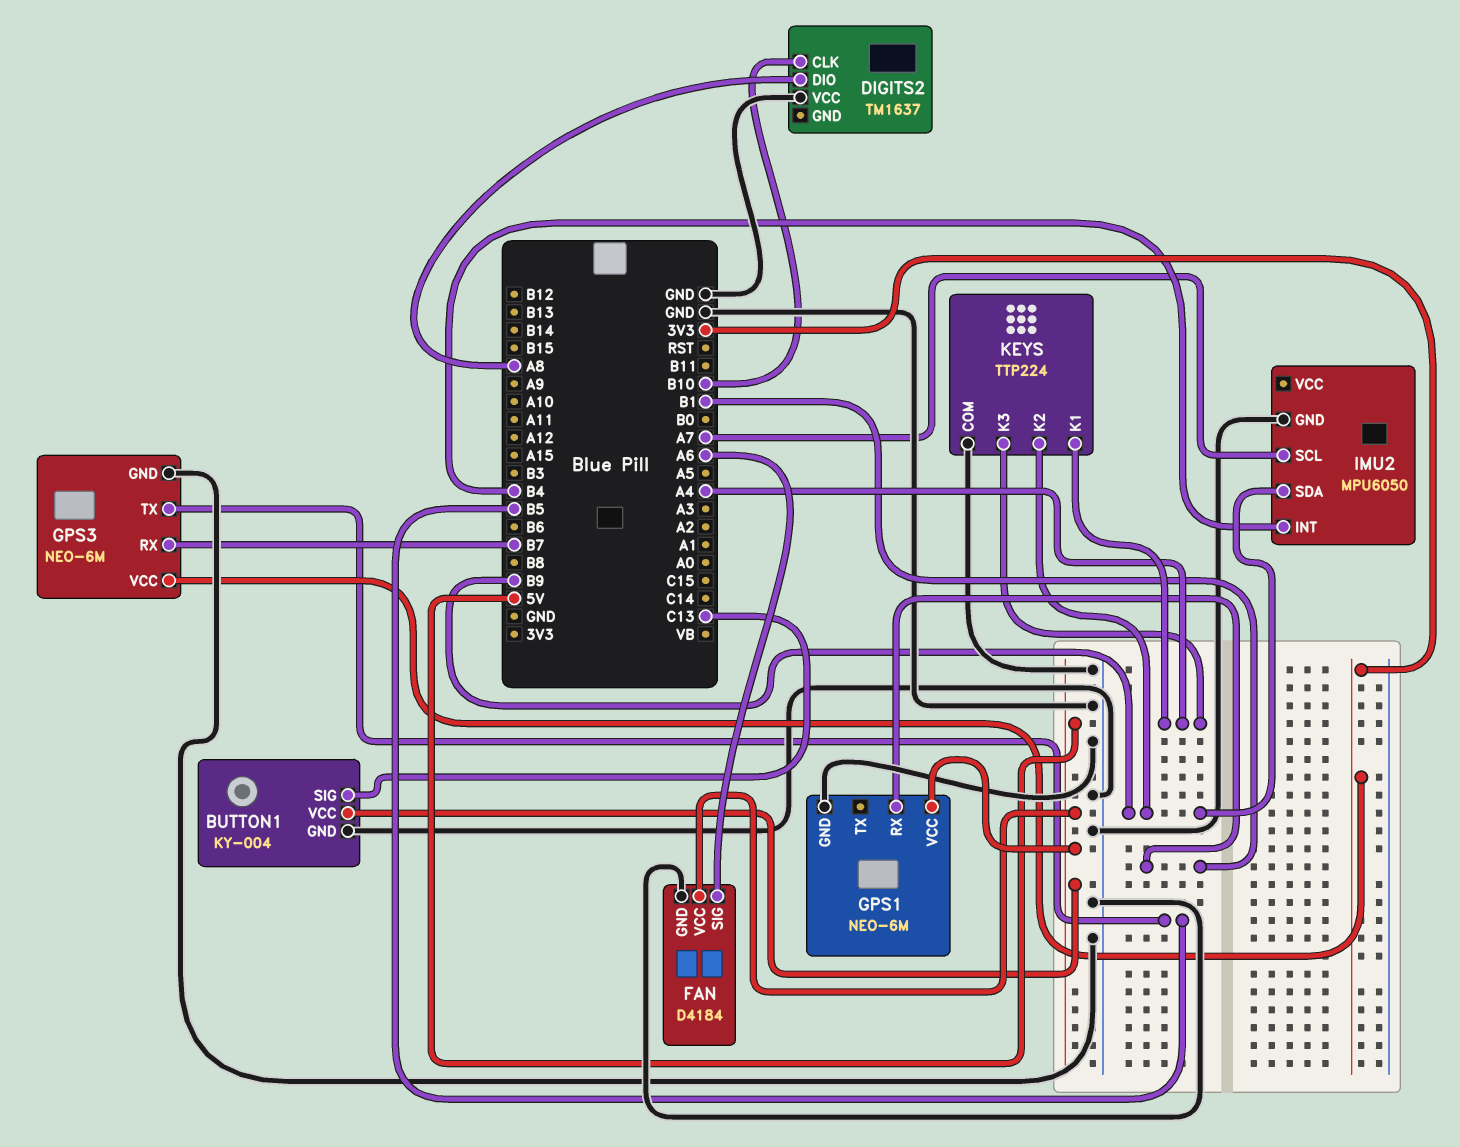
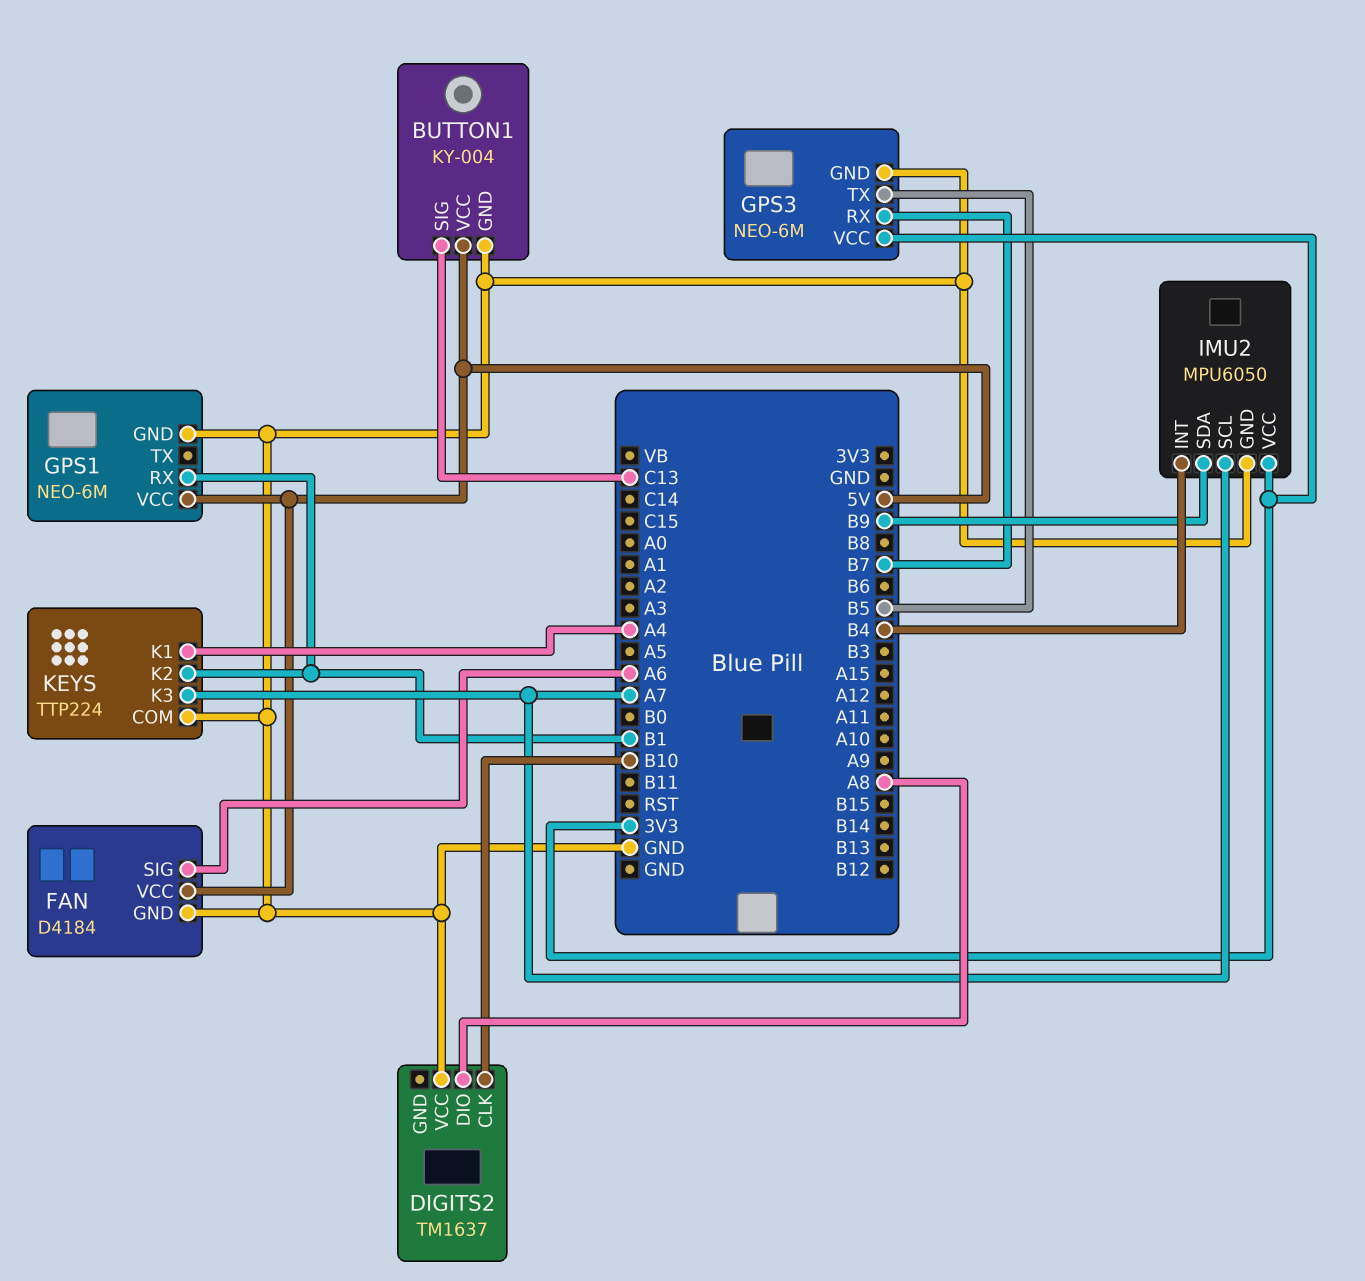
IMU2 pin VCC: none -> 3V3
KEYS pin K2: B9 -> B1
KEYS pin K3: A4 -> A7

